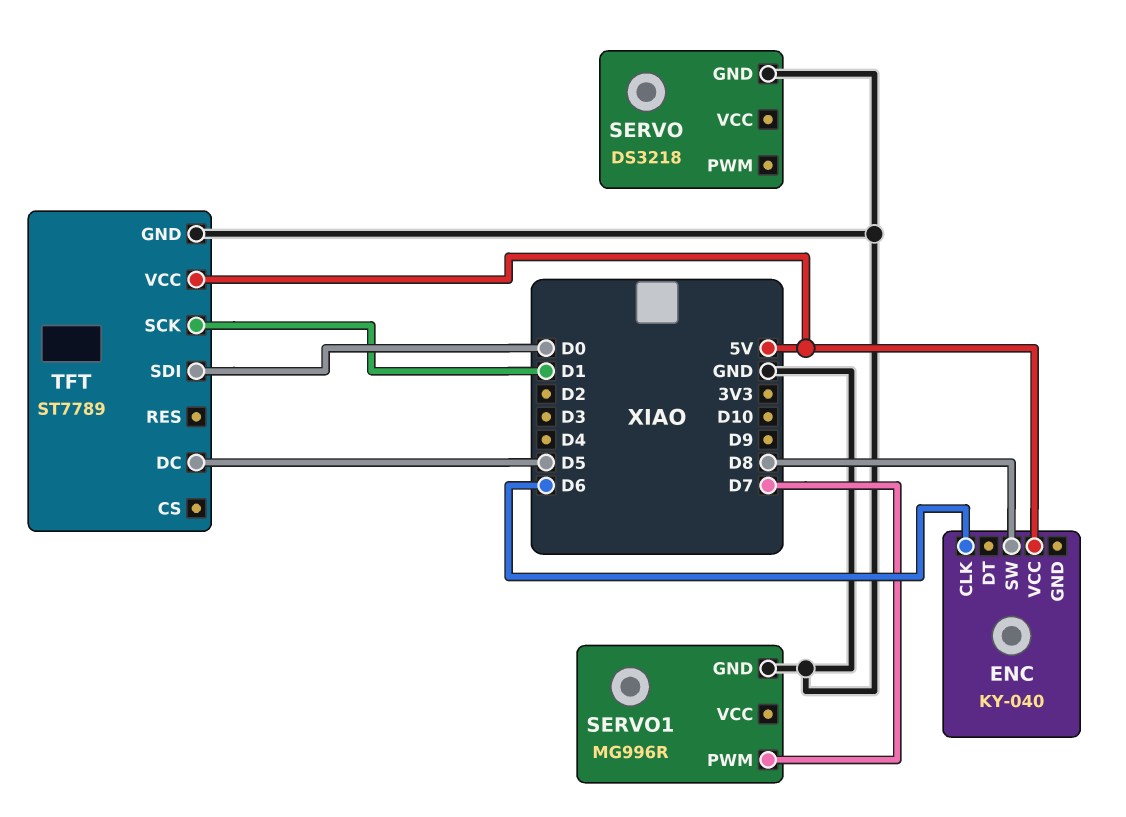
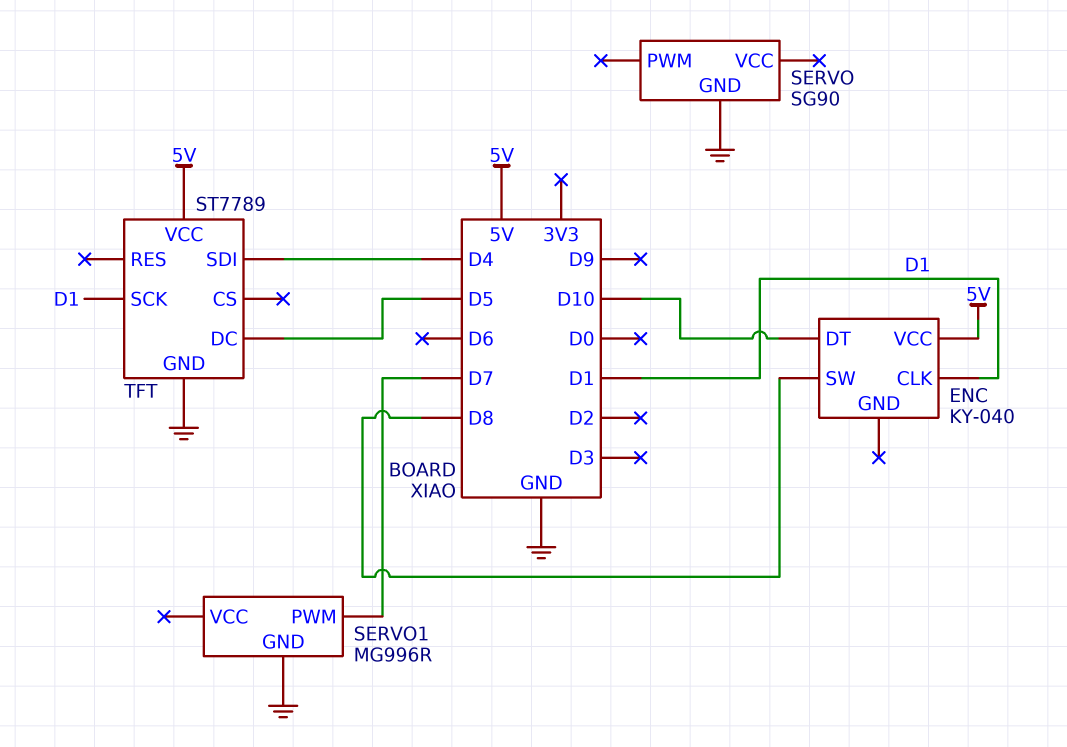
ENC pin CLK: D6 -> D1
ENC pin DT: none -> D10
SERVO: DS3218 -> SG90
TFT pin SDI: D0 -> D4

